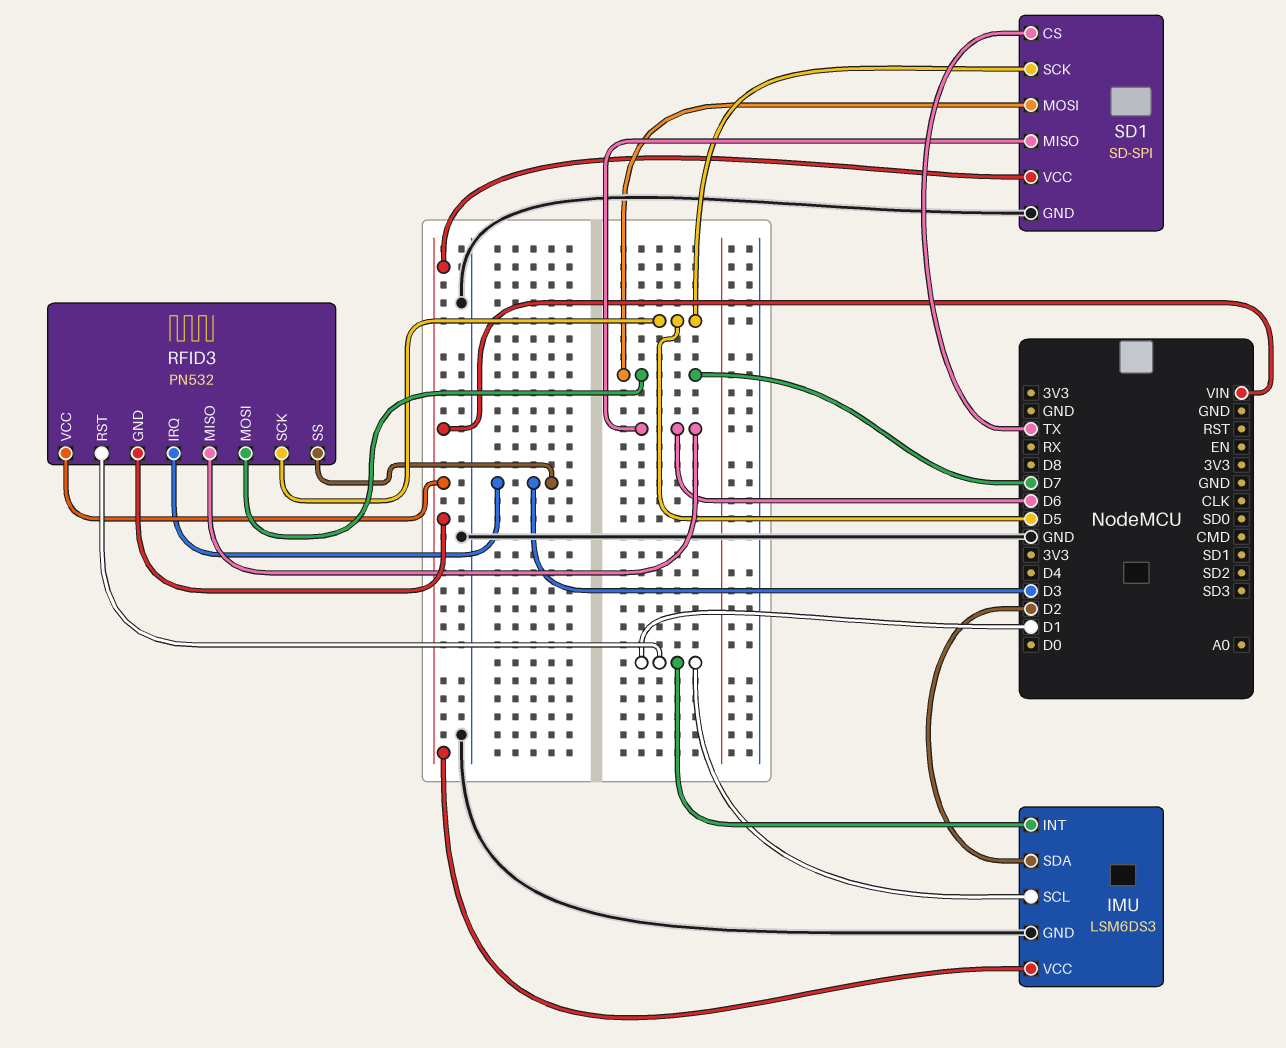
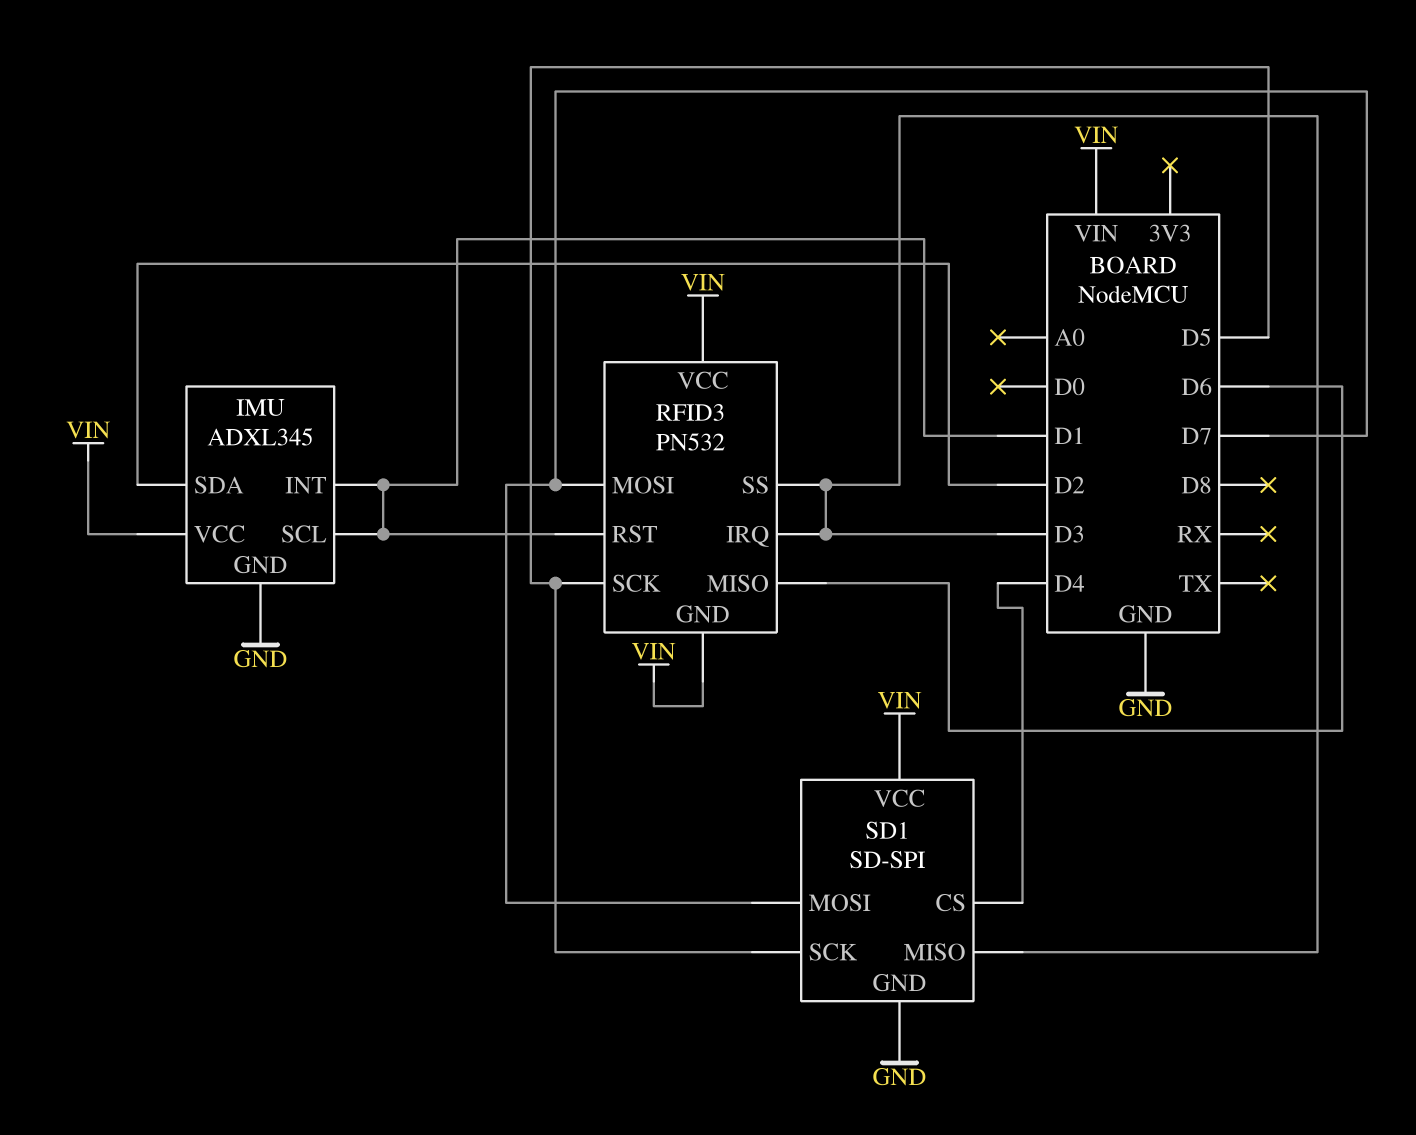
IMU: LSM6DS3 -> ADXL345
SD1 pin CS: TX -> D4
SD1 pin MISO: D6 -> D3

